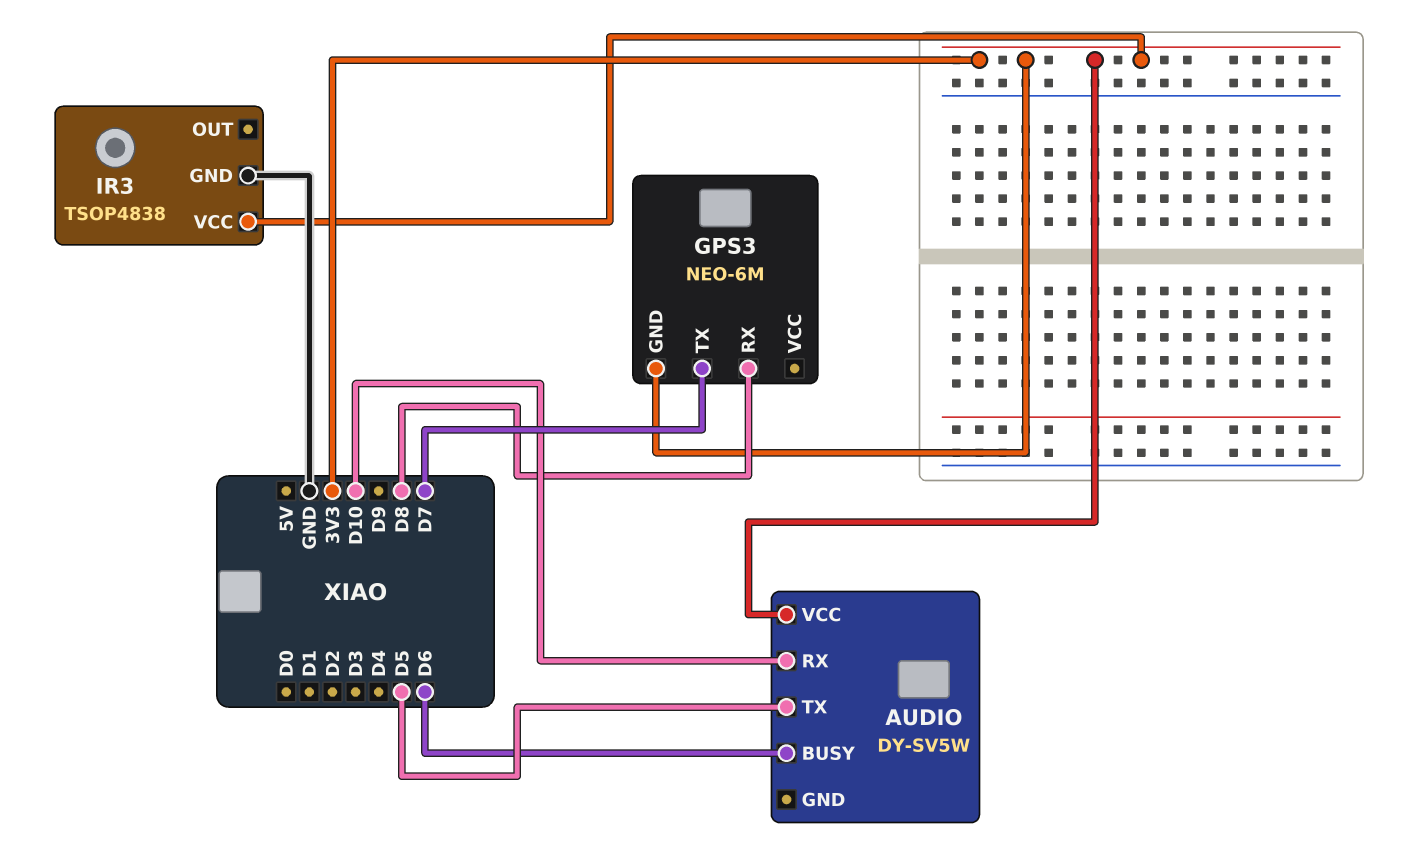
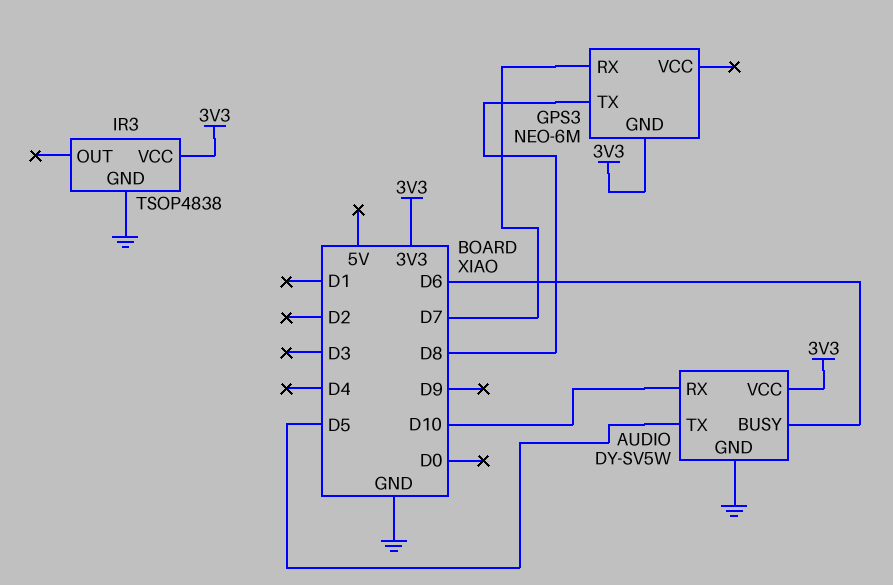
AUDIO pin GND: none -> GND
GPS3 pin RX: D8 -> D7
GPS3 pin TX: D7 -> D8

